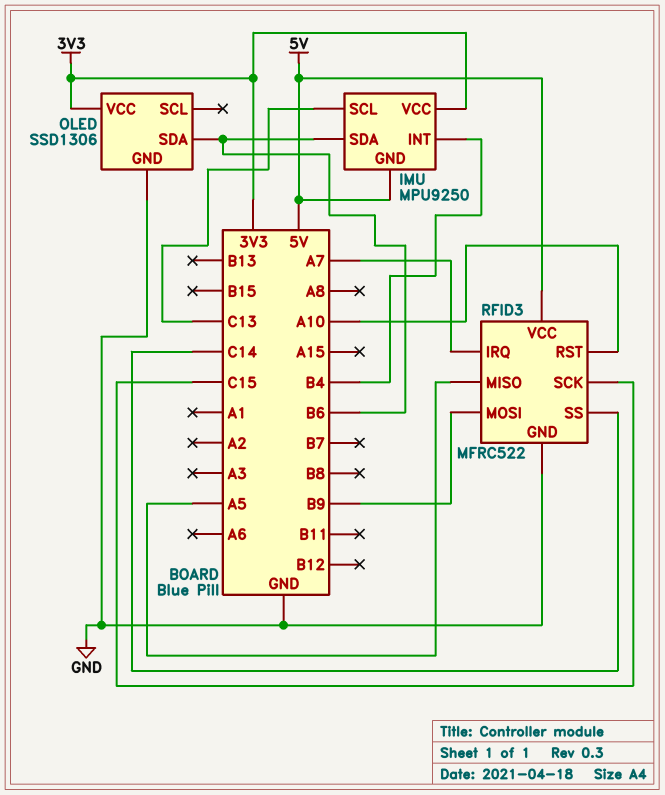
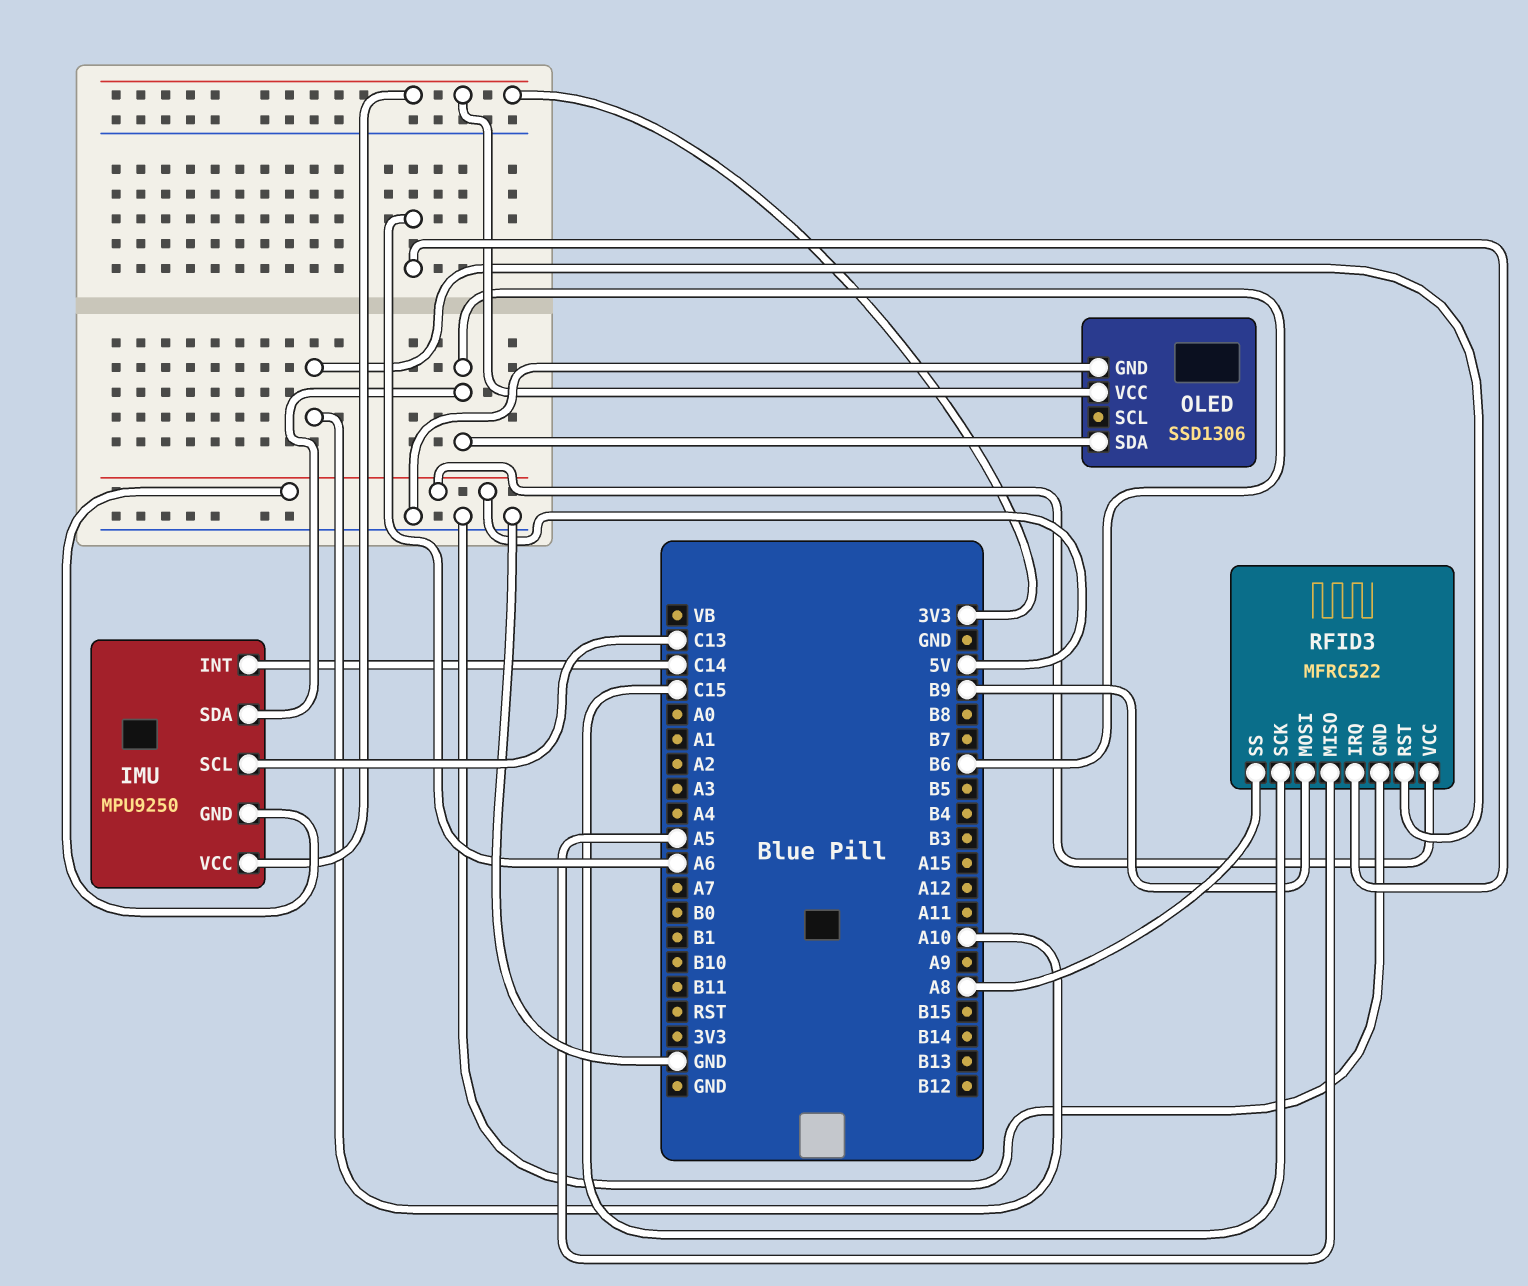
IMU pin INT: B4 -> C14
RFID3 pin IRQ: A7 -> A6
RFID3 pin SS: C14 -> A8

